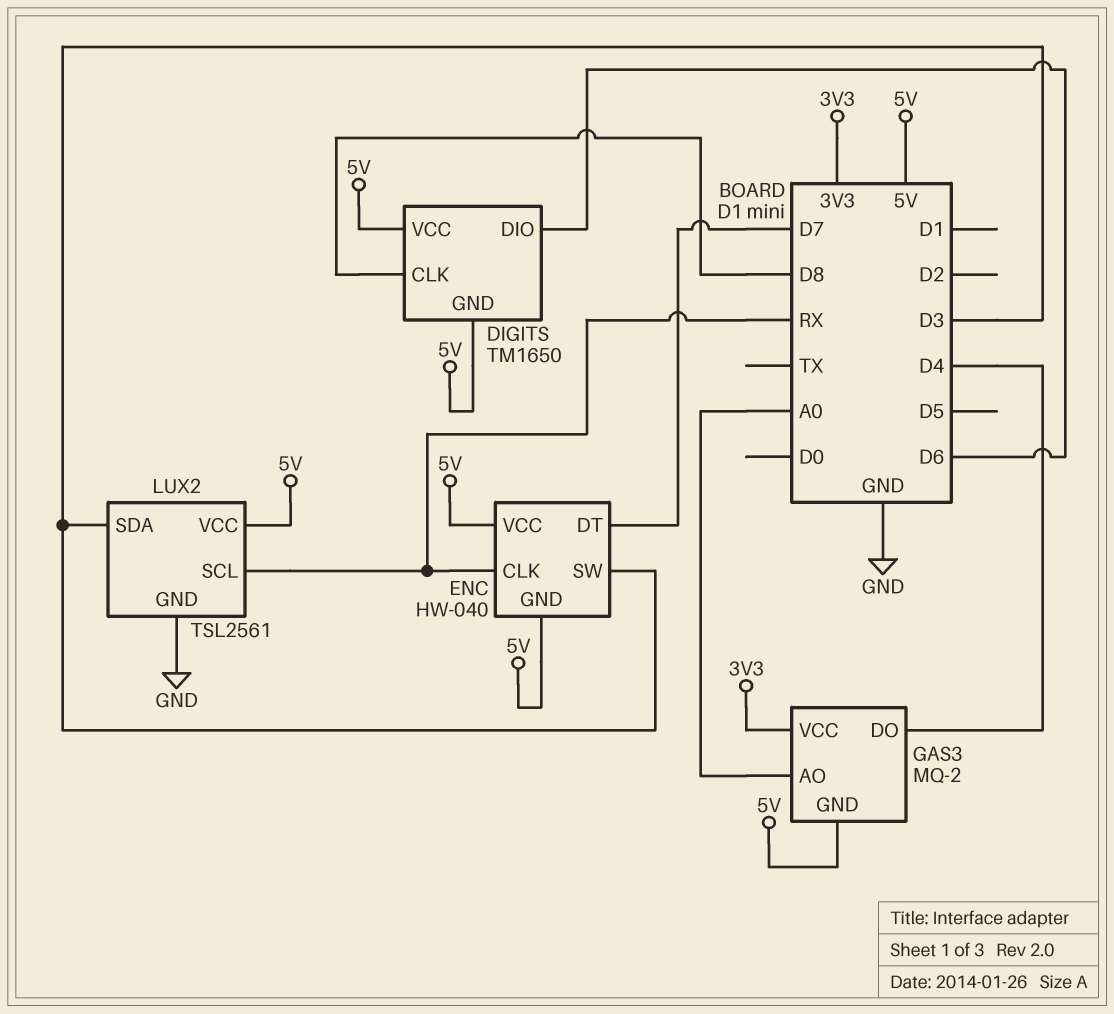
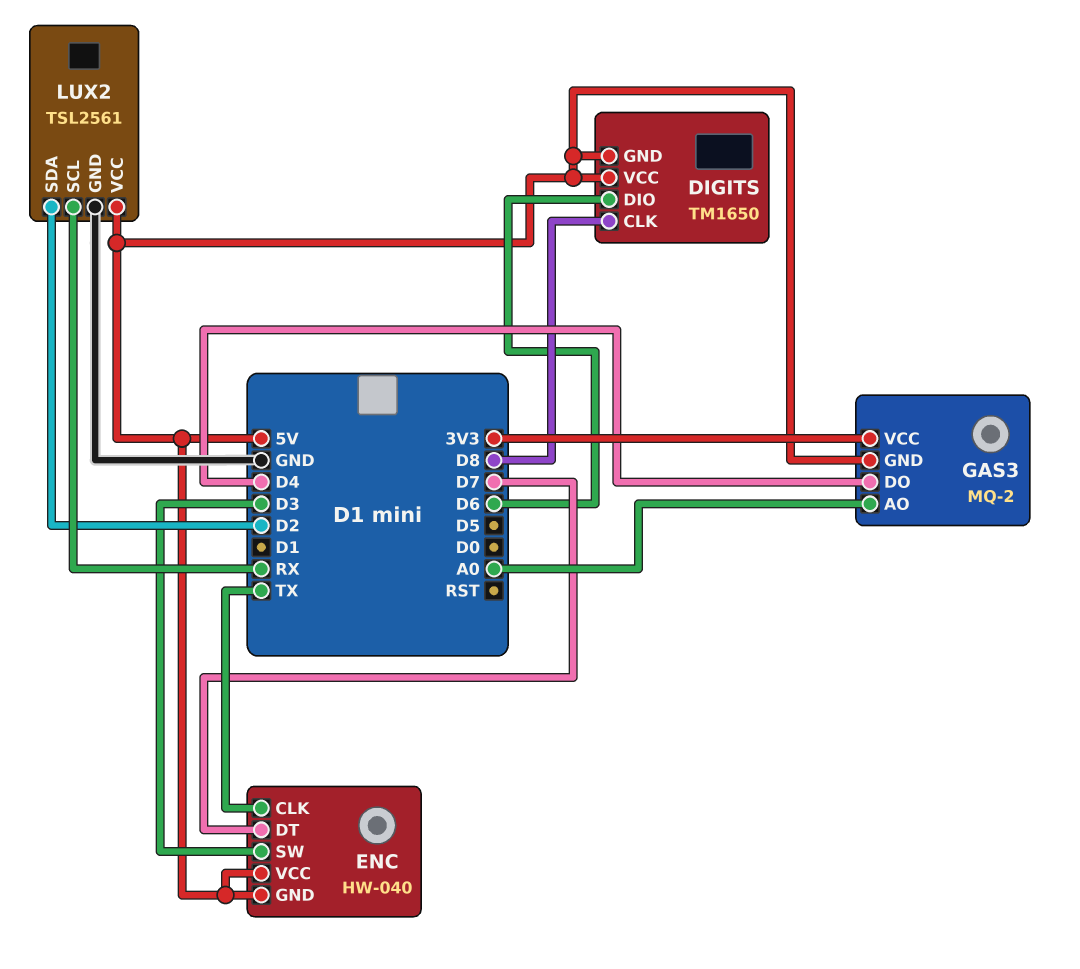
ENC pin CLK: RX -> TX
LUX2 pin SDA: D3 -> D2

